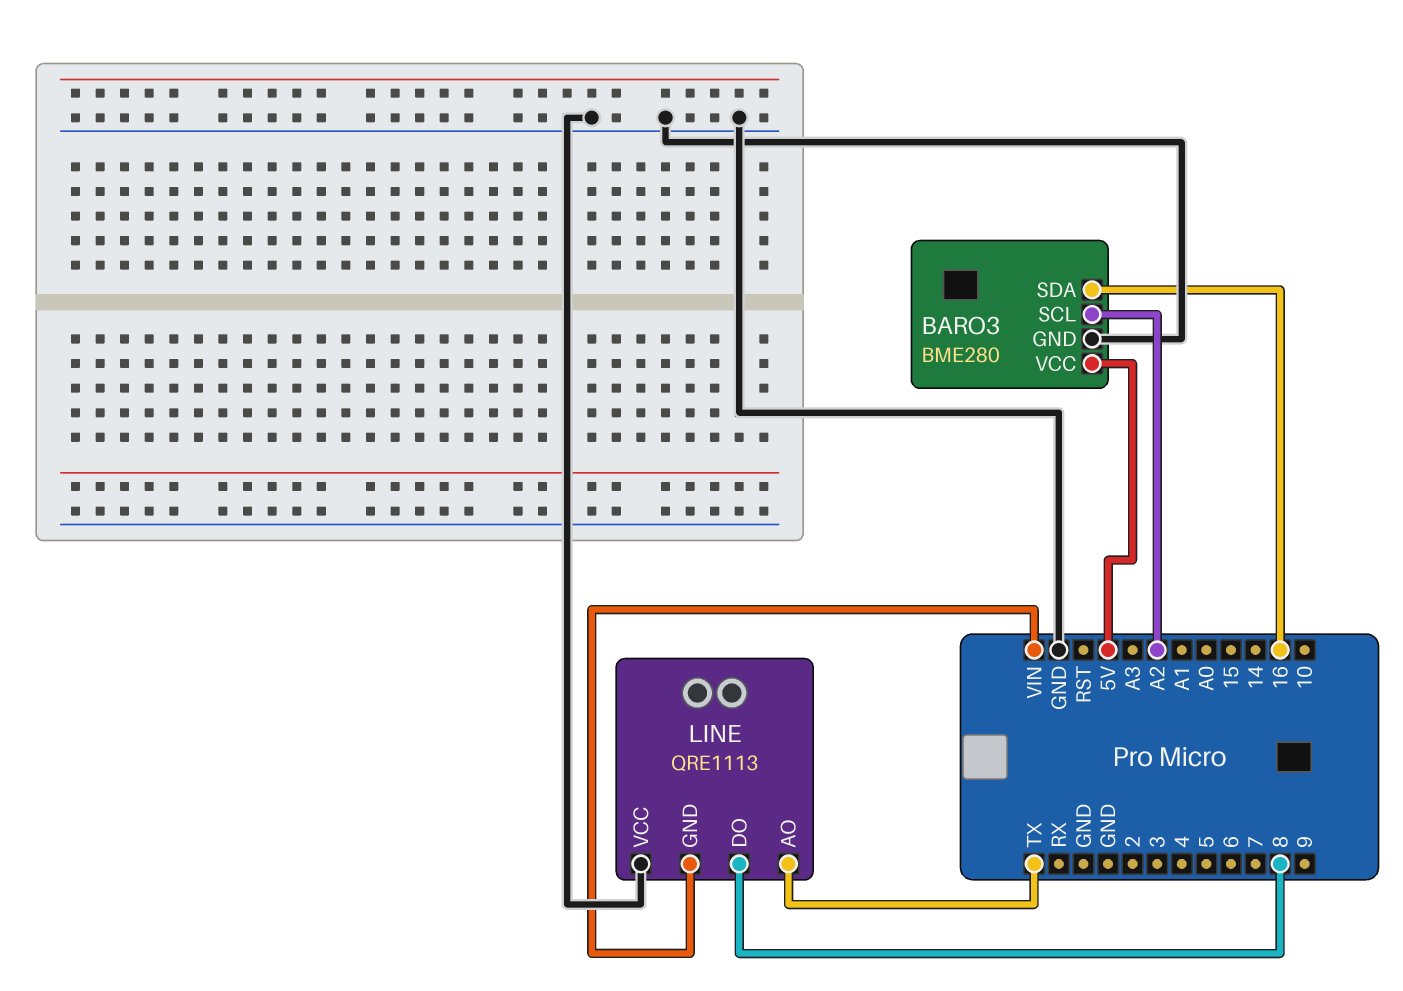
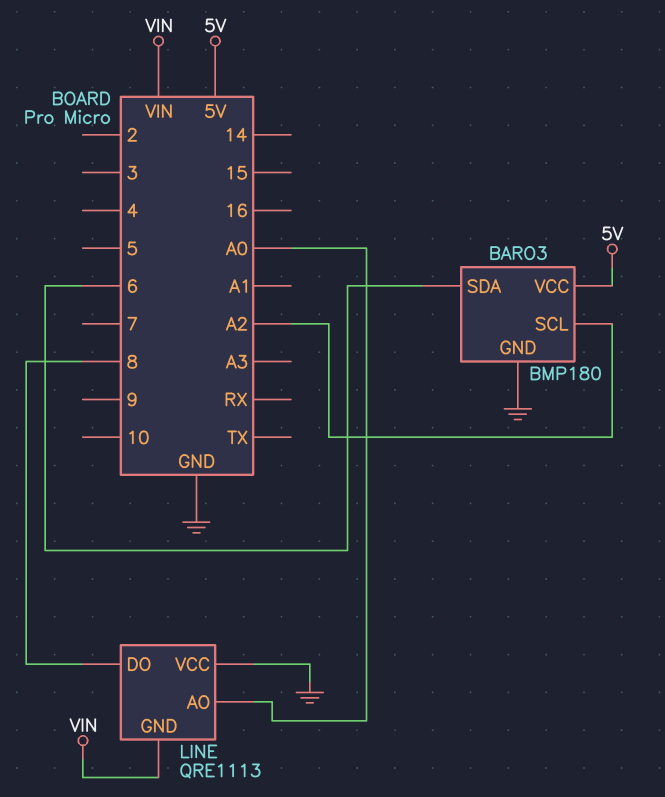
BARO3: BME280 -> BMP180
BARO3 pin SDA: 16 -> 6
LINE pin AO: TX -> A0

